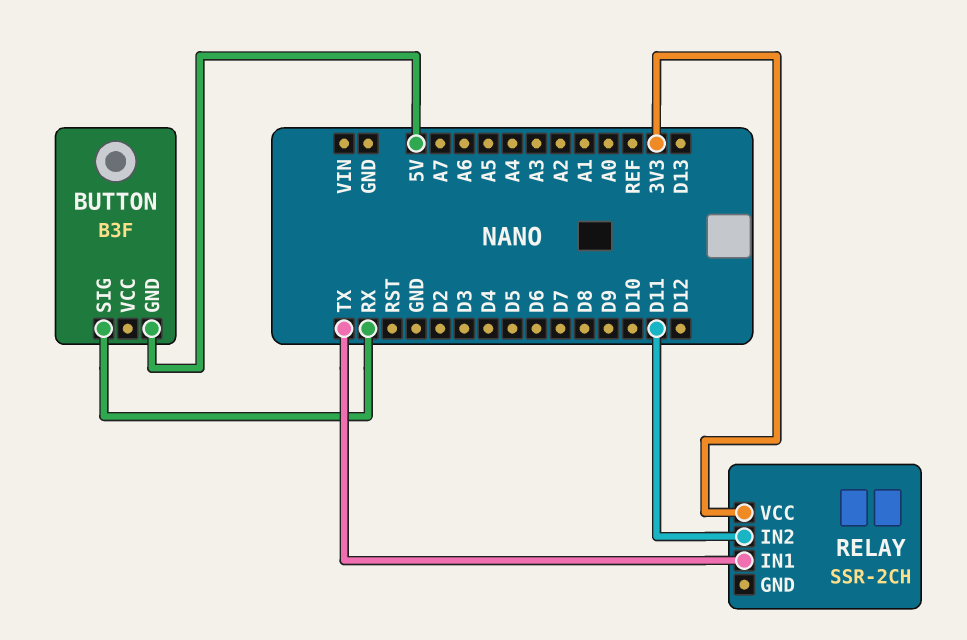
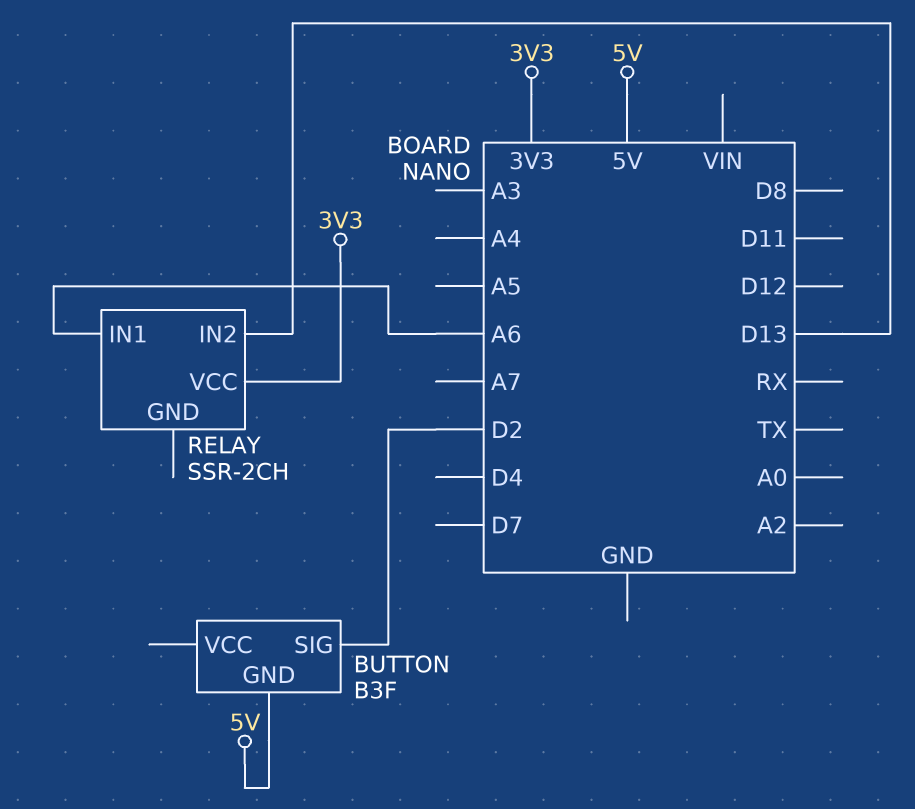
BUTTON pin SIG: RX -> D2
RELAY pin IN1: TX -> A6
RELAY pin IN2: D11 -> D13

